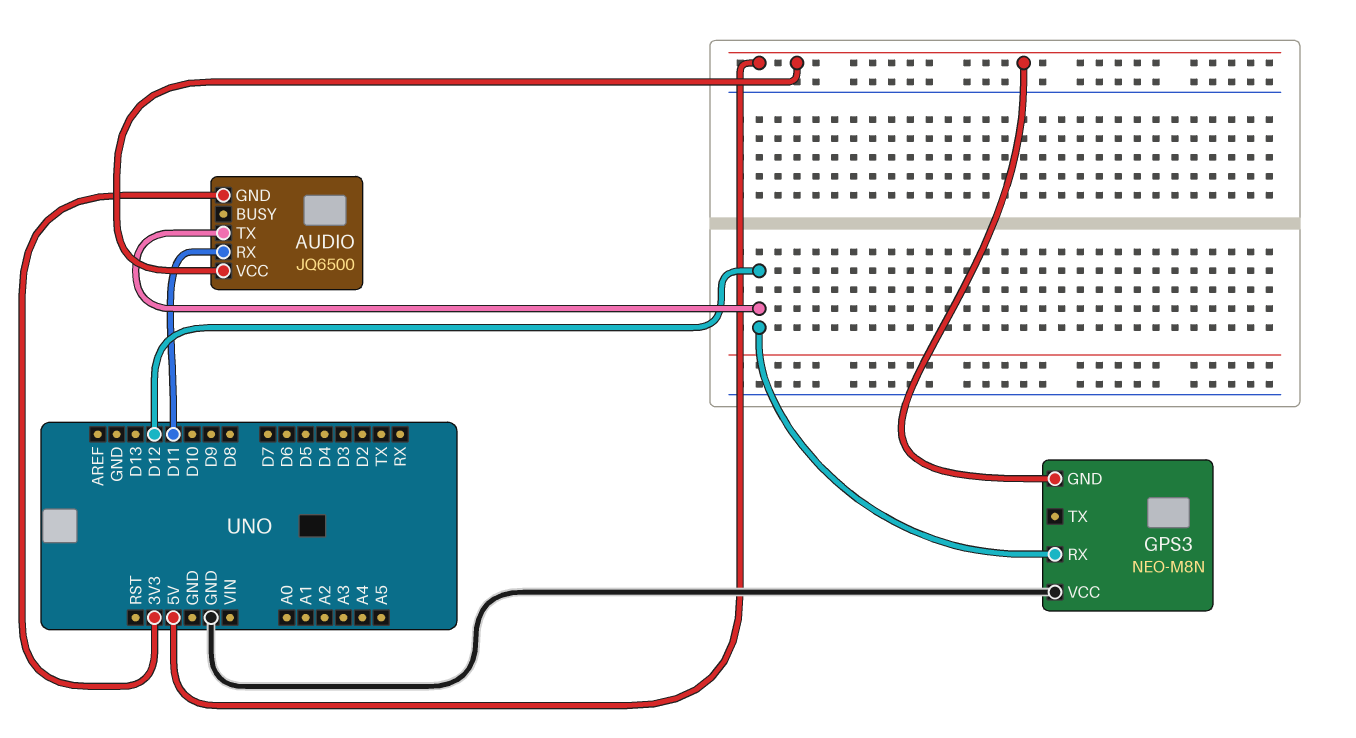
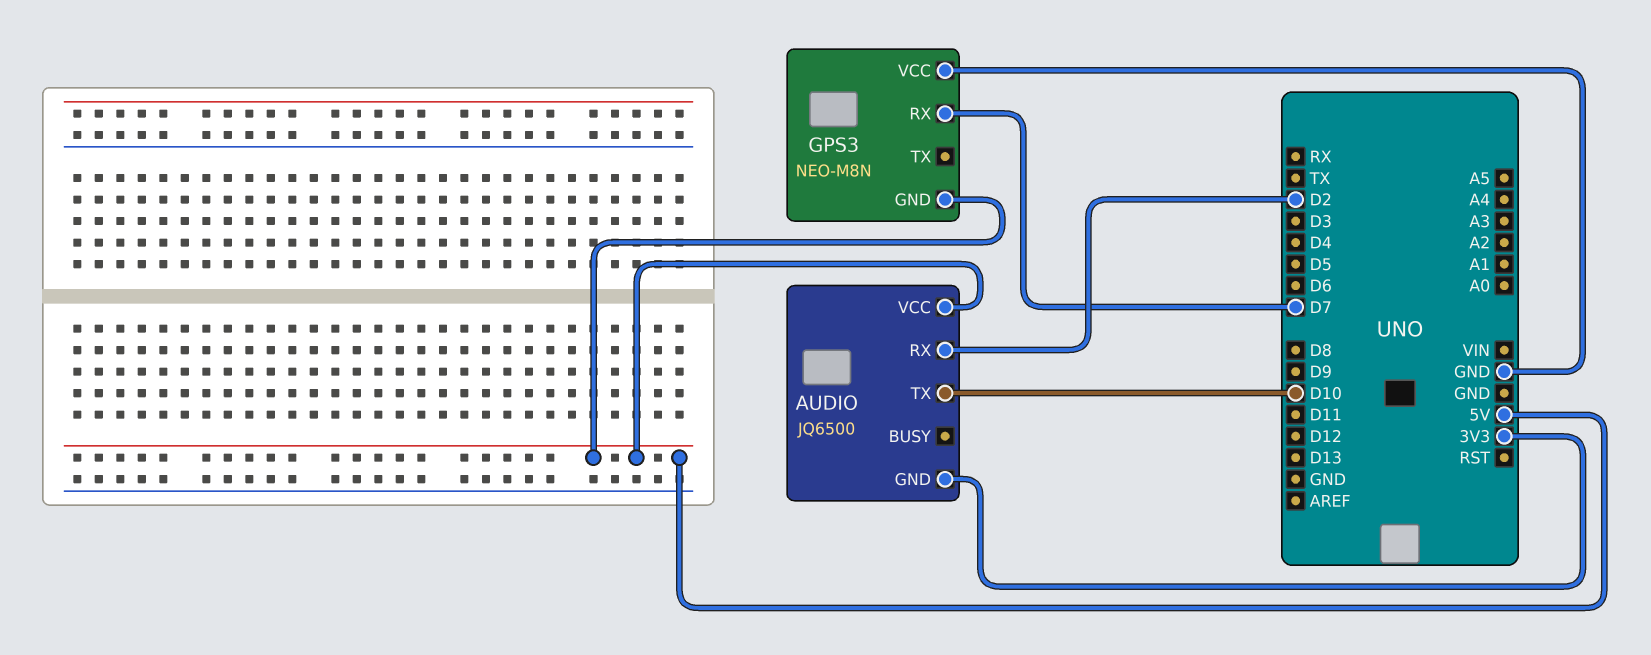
AUDIO pin RX: D11 -> D2
AUDIO pin TX: D12 -> D10
GPS3 pin RX: D12 -> D7

